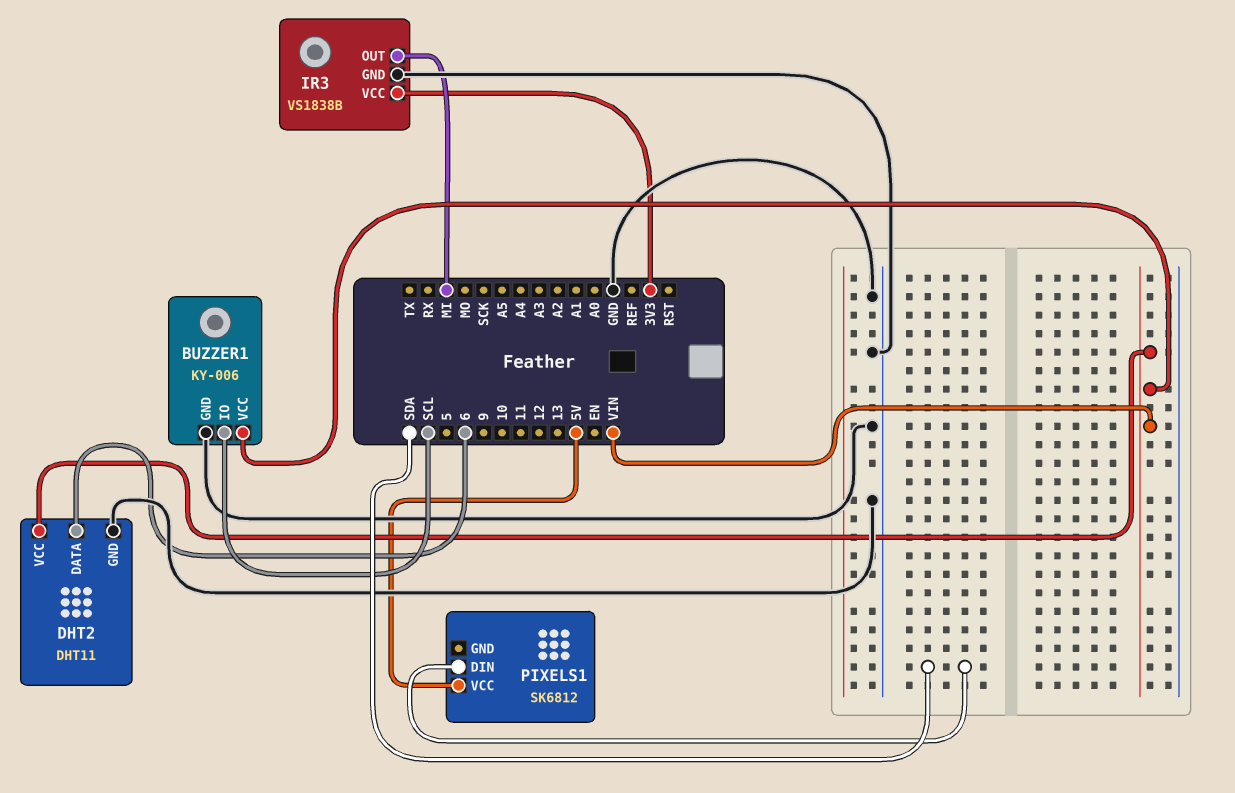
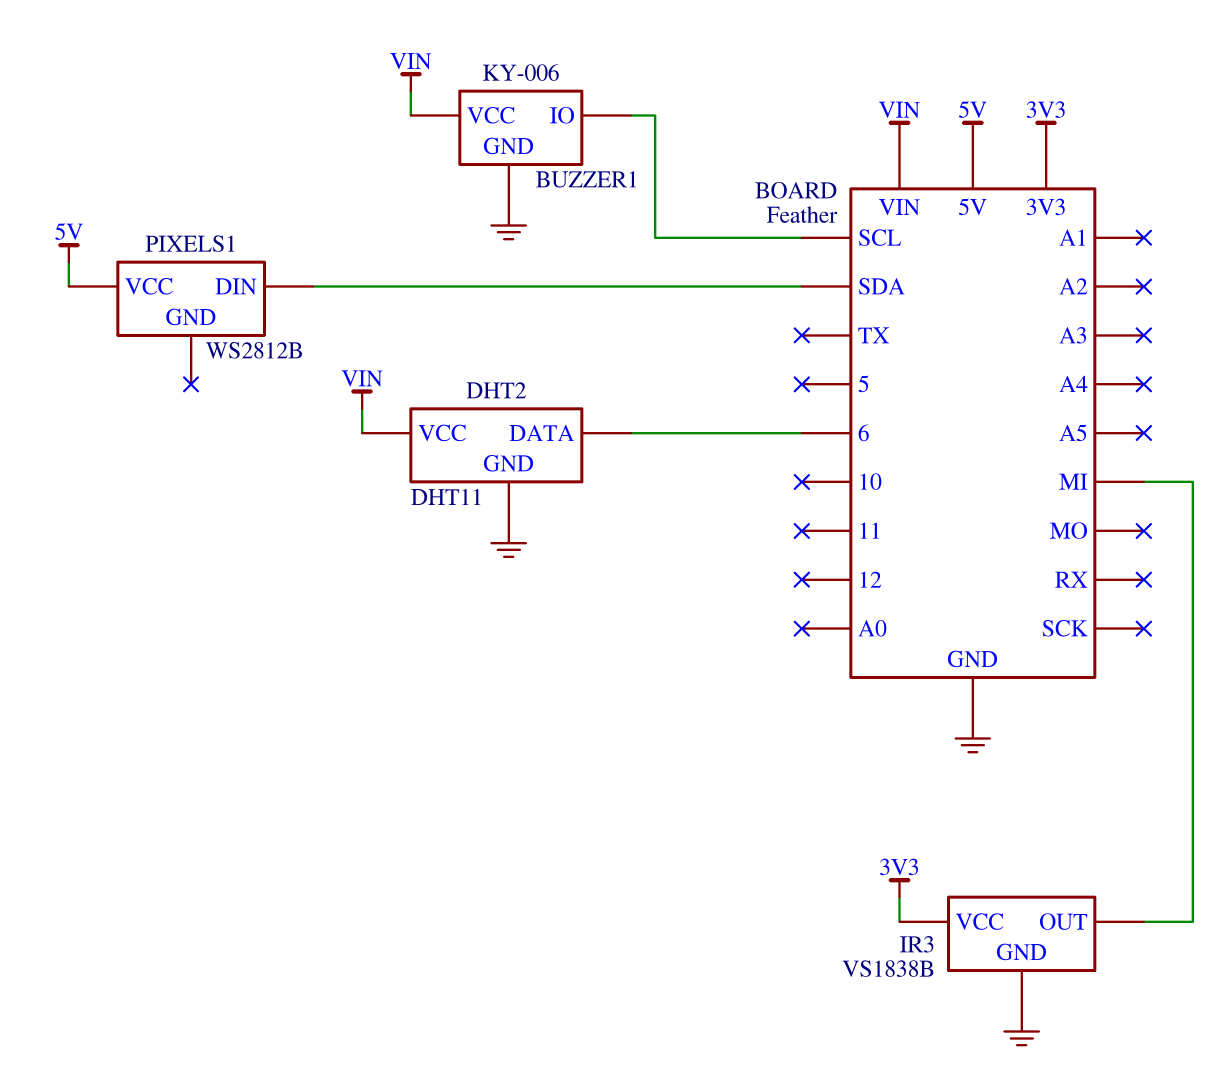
PIXELS1: SK6812 -> WS2812B

